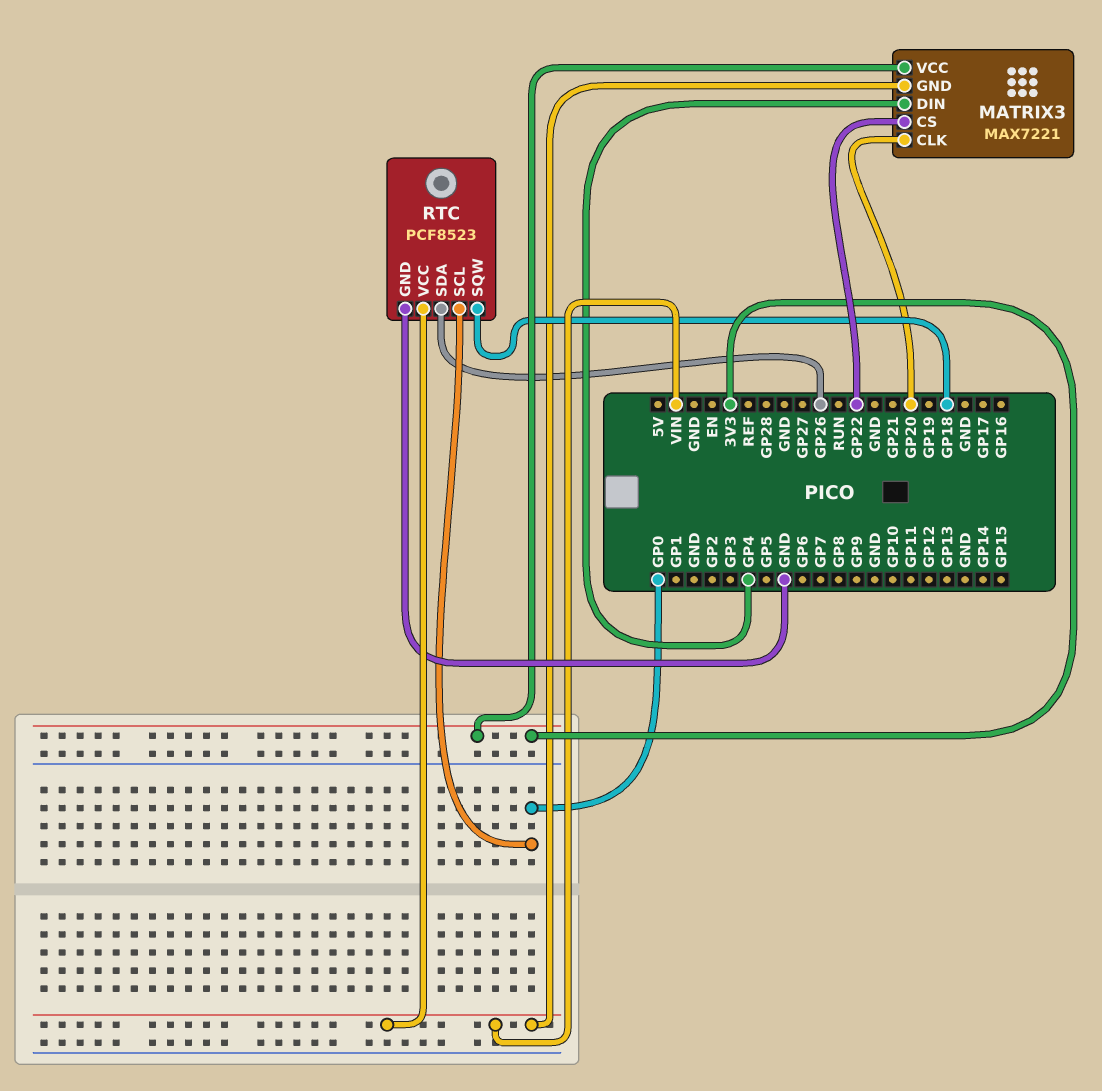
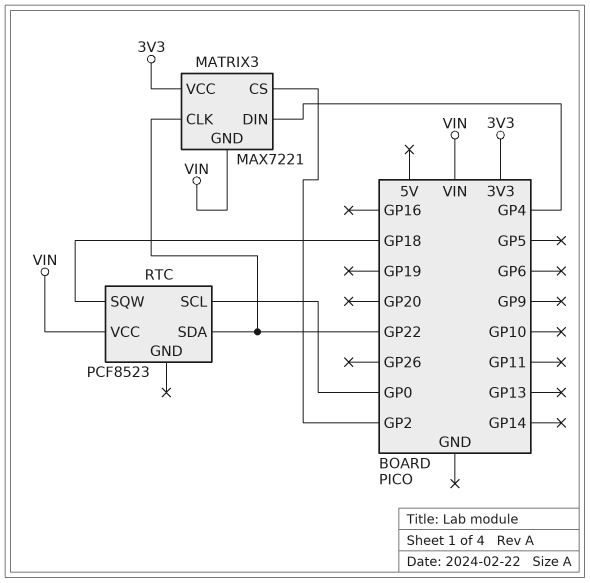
MATRIX3 pin CLK: GP20 -> GP22
MATRIX3 pin CS: GP22 -> GP2
RTC pin GND: GND -> none
RTC pin SDA: GP26 -> GP22

